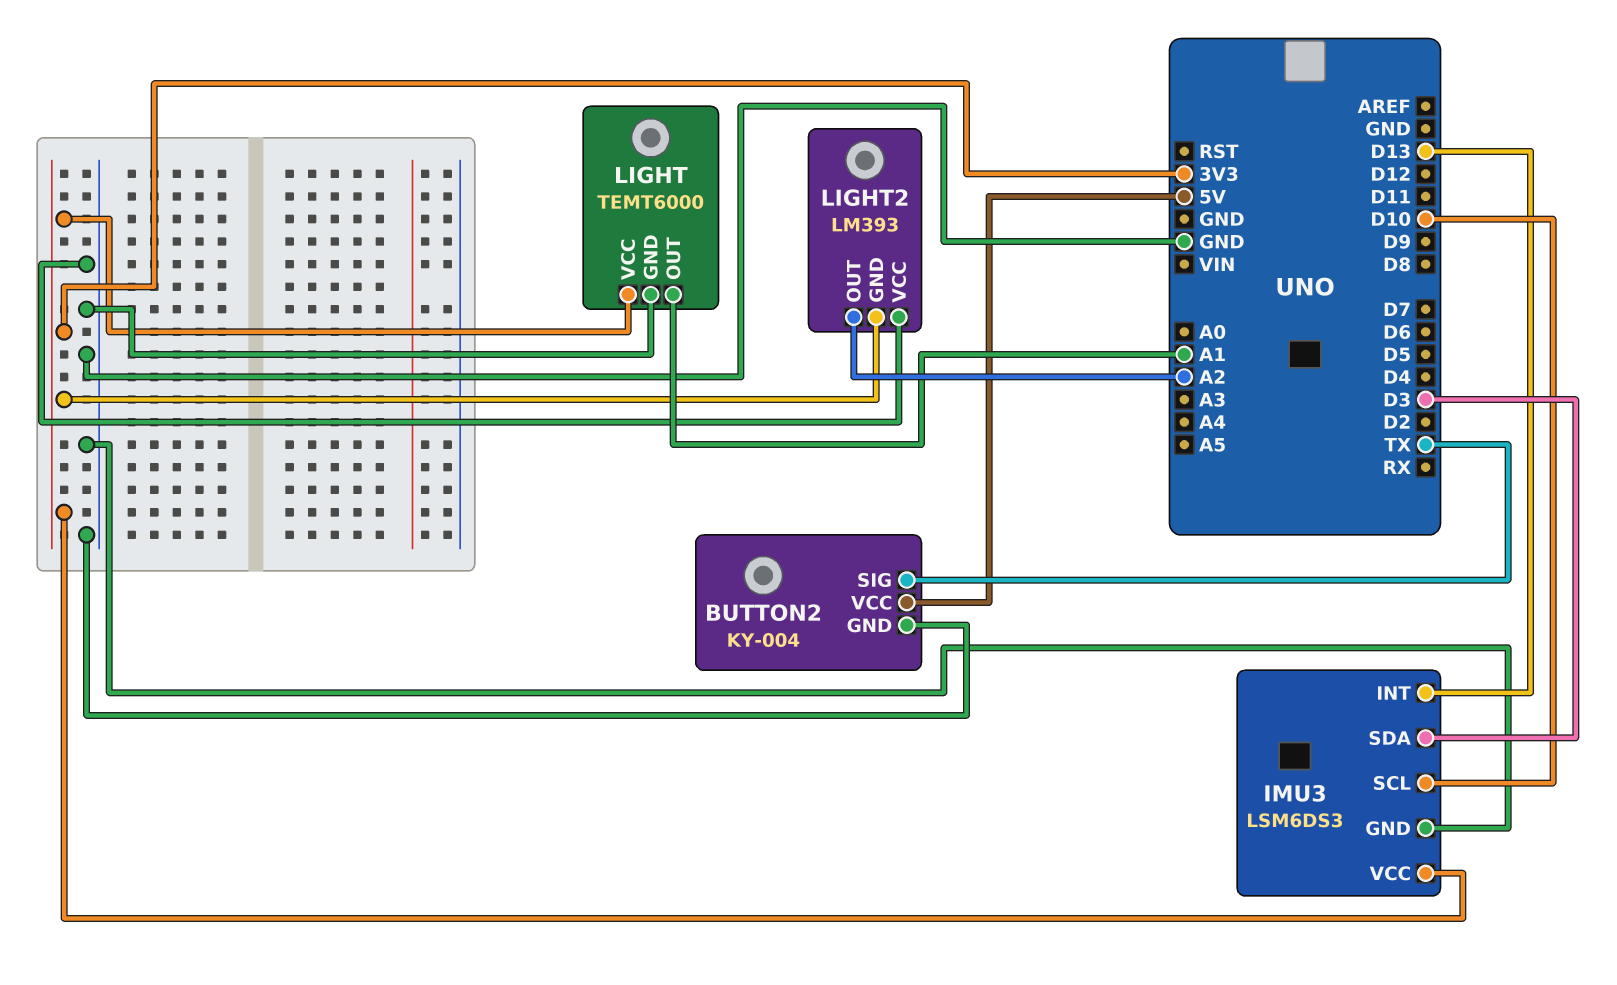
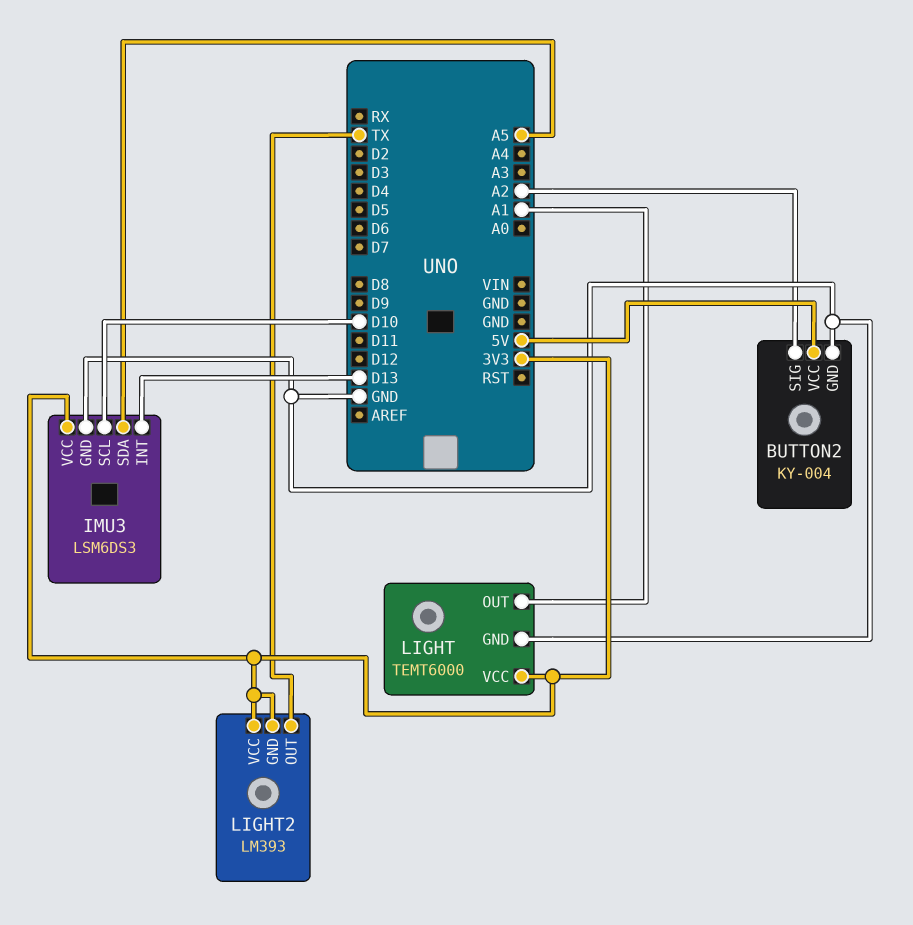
BUTTON2 pin SIG: TX -> A2
IMU3 pin SDA: D3 -> A5
LIGHT2 pin OUT: A2 -> TX
LIGHT2 pin VCC: GND -> 3V3

